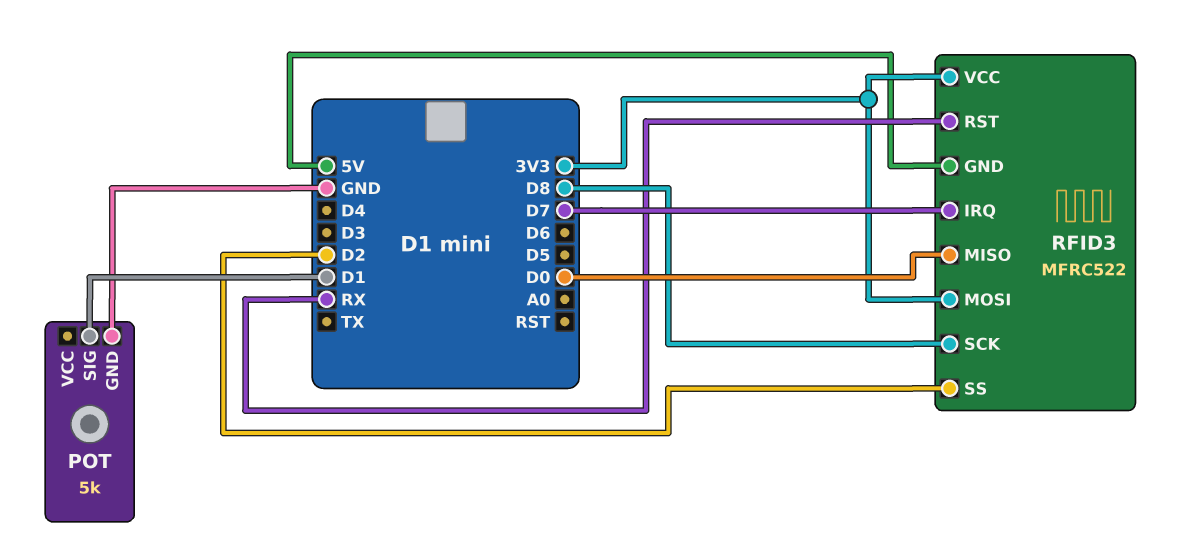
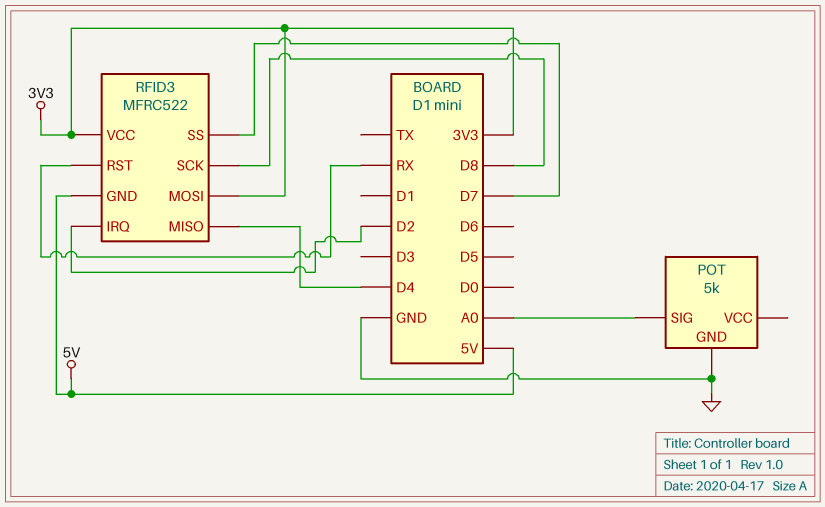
POT pin SIG: D1 -> A0
RFID3 pin IRQ: D7 -> D2
RFID3 pin MISO: D0 -> D4
RFID3 pin SS: D2 -> D7

